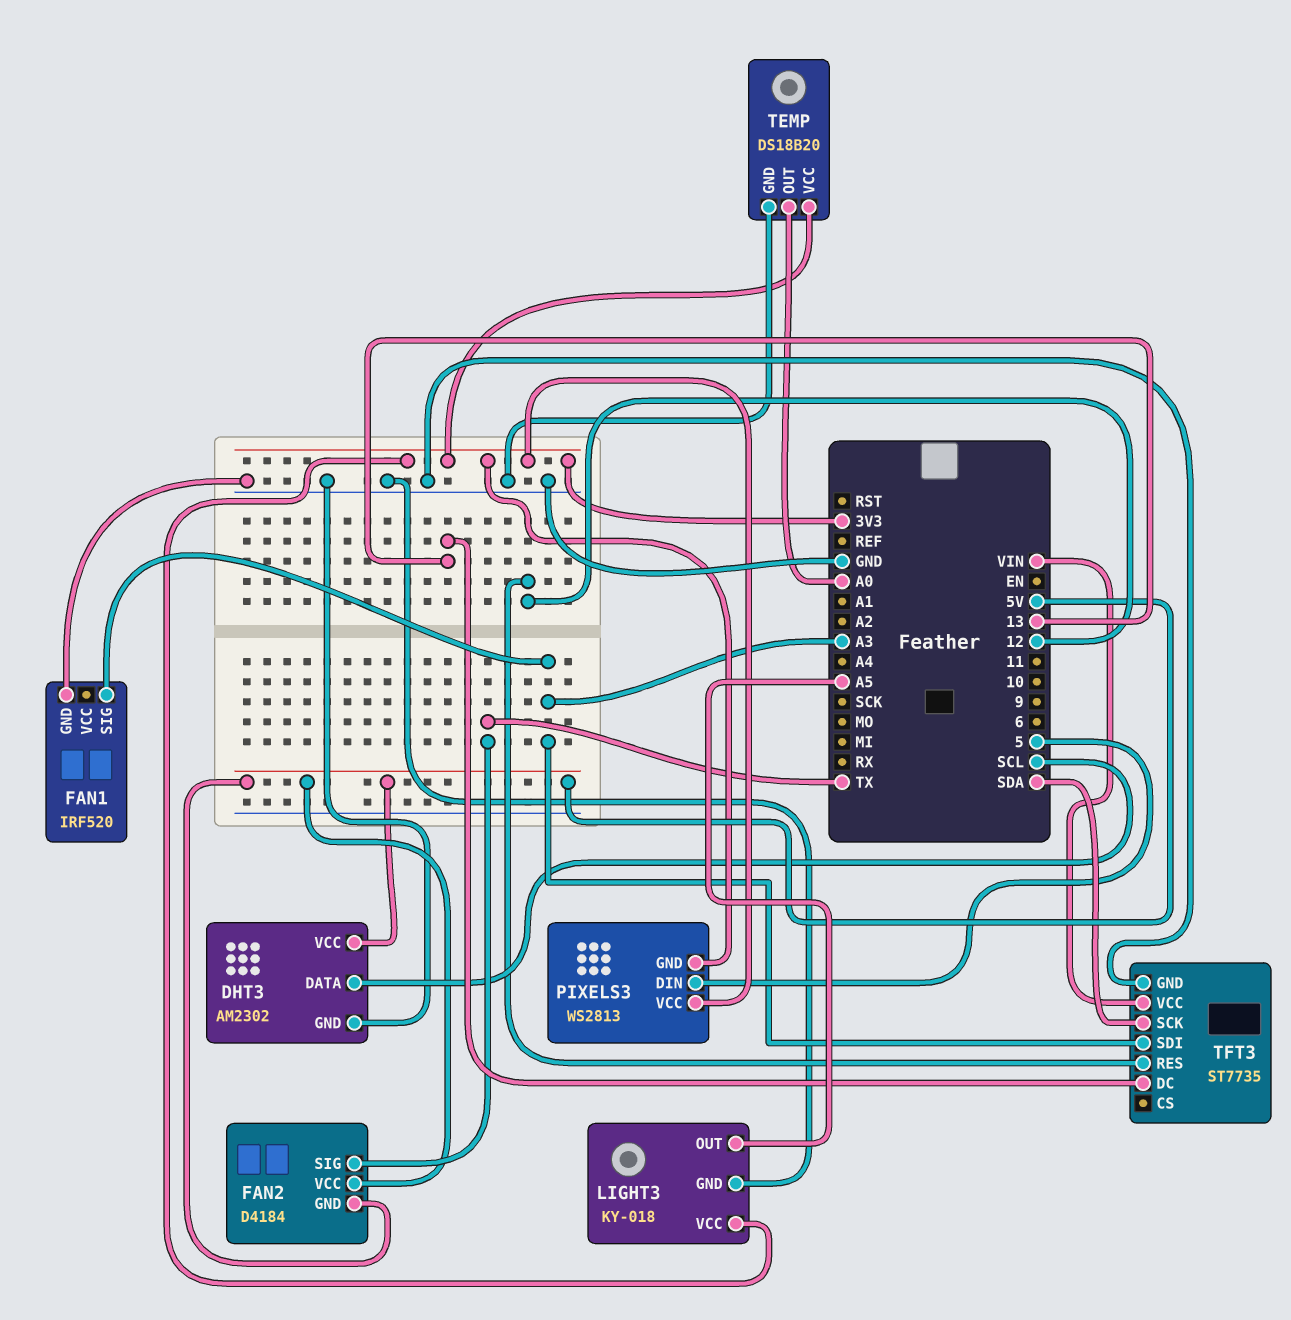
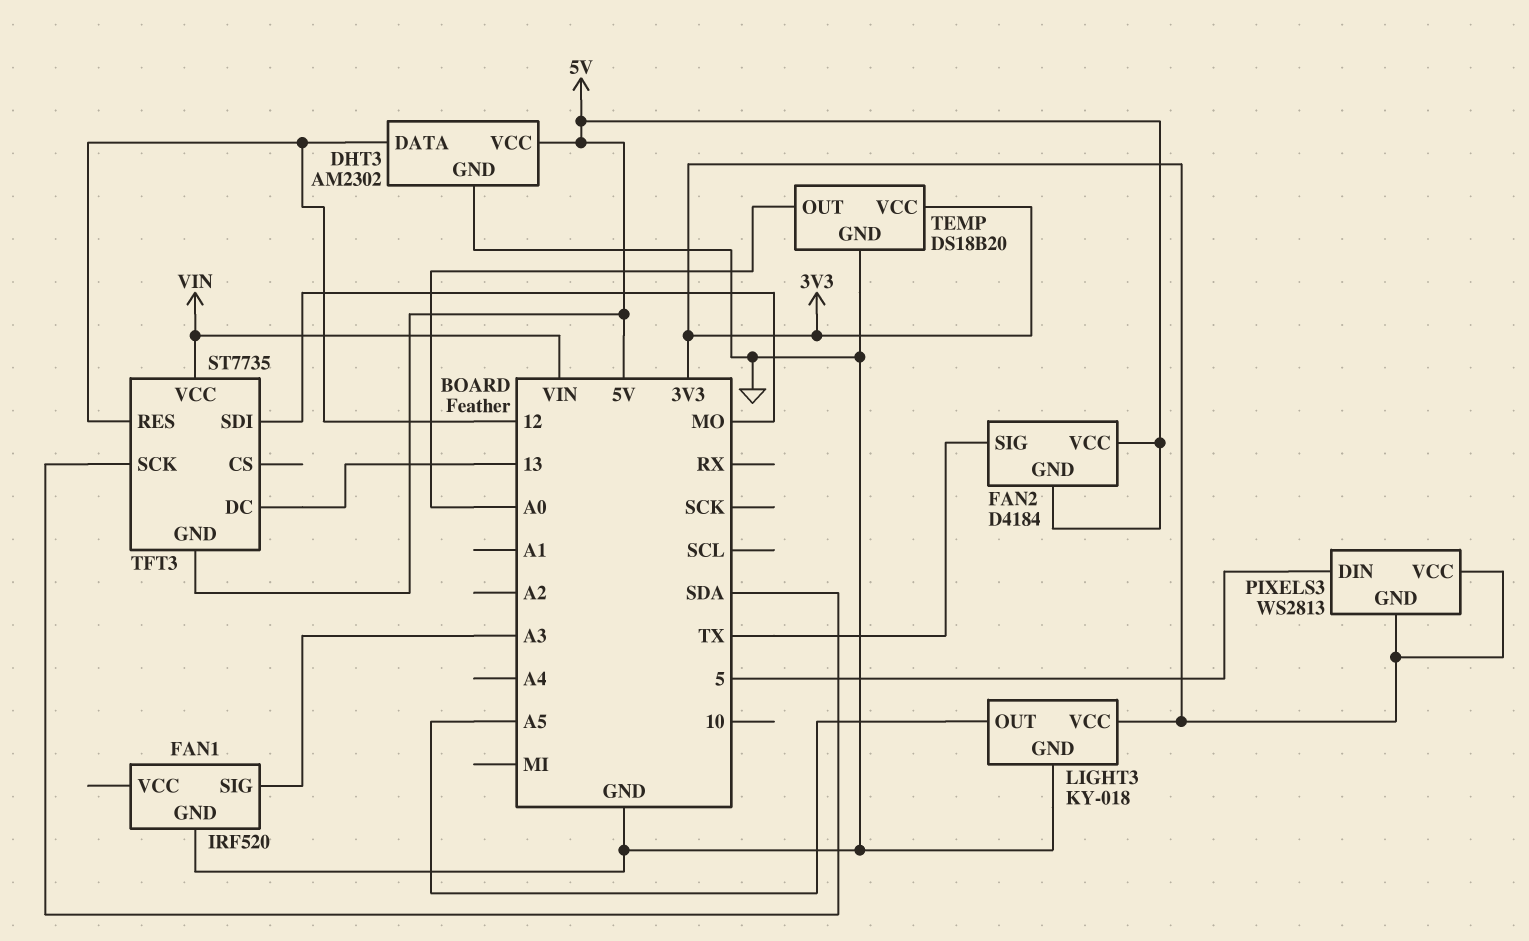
DHT3 pin DATA: SCL -> 12
TFT3 pin GND: GND -> 5V
TFT3 pin SDI: A3 -> MO

